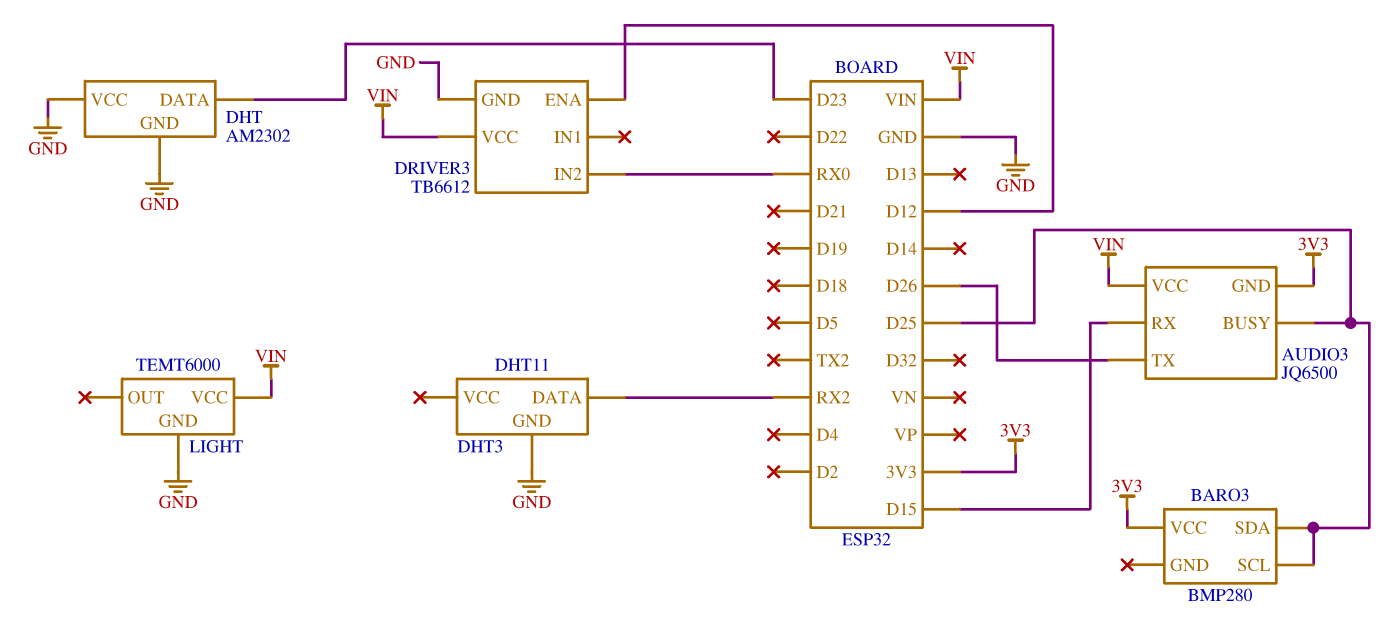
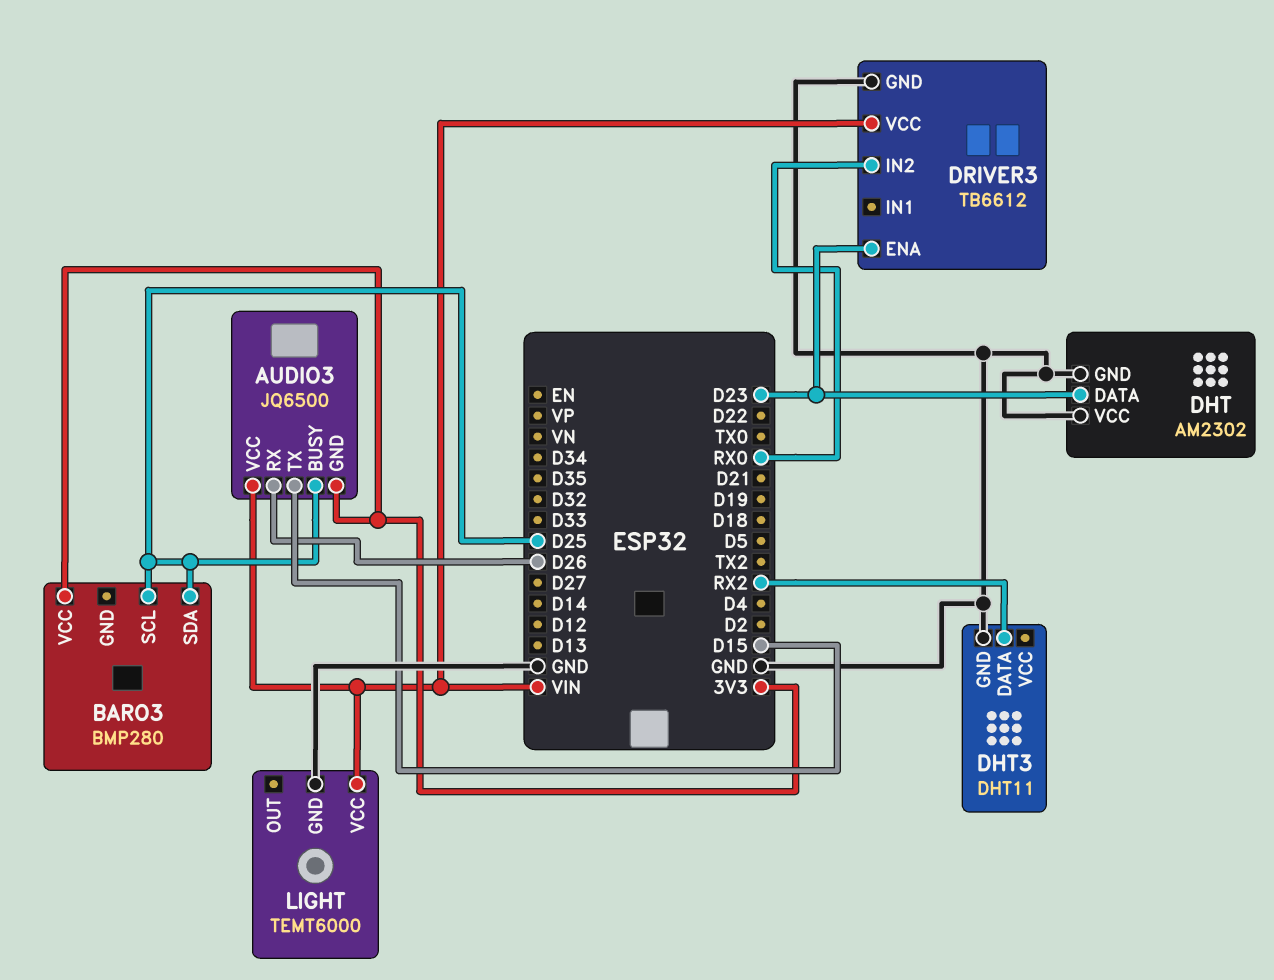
AUDIO3 pin RX: D15 -> D26
AUDIO3 pin TX: D26 -> D15
DRIVER3 pin ENA: D12 -> D23

